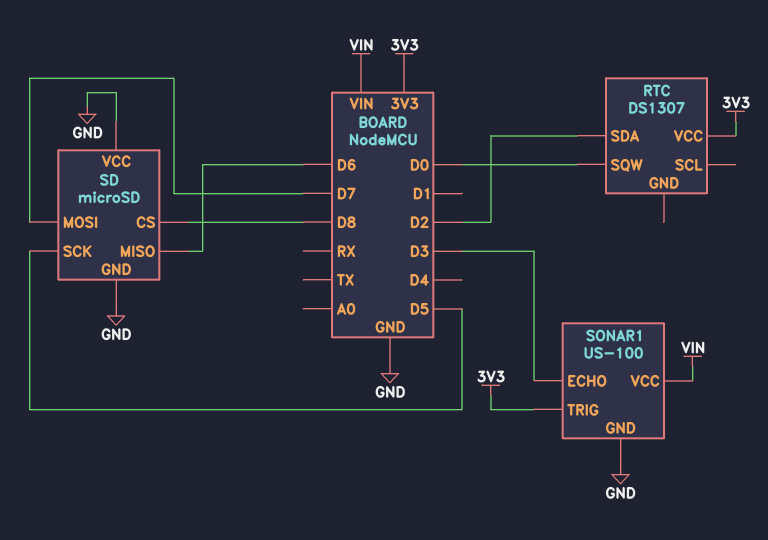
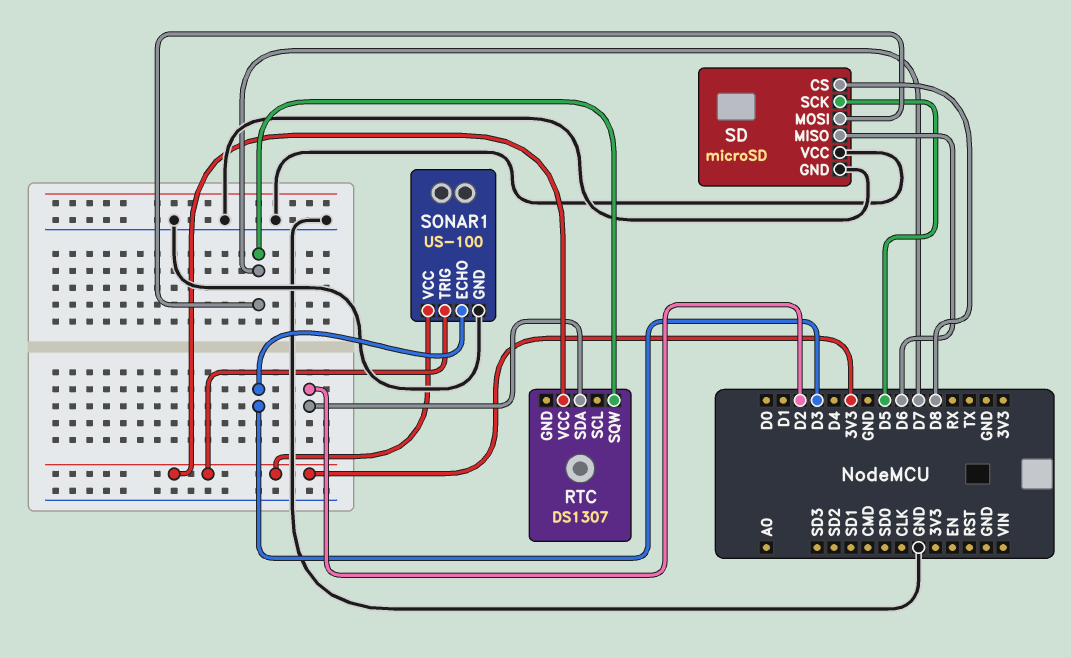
RTC pin SQW: D0 -> D7
SONAR1 pin VCC: VIN -> 3V3

